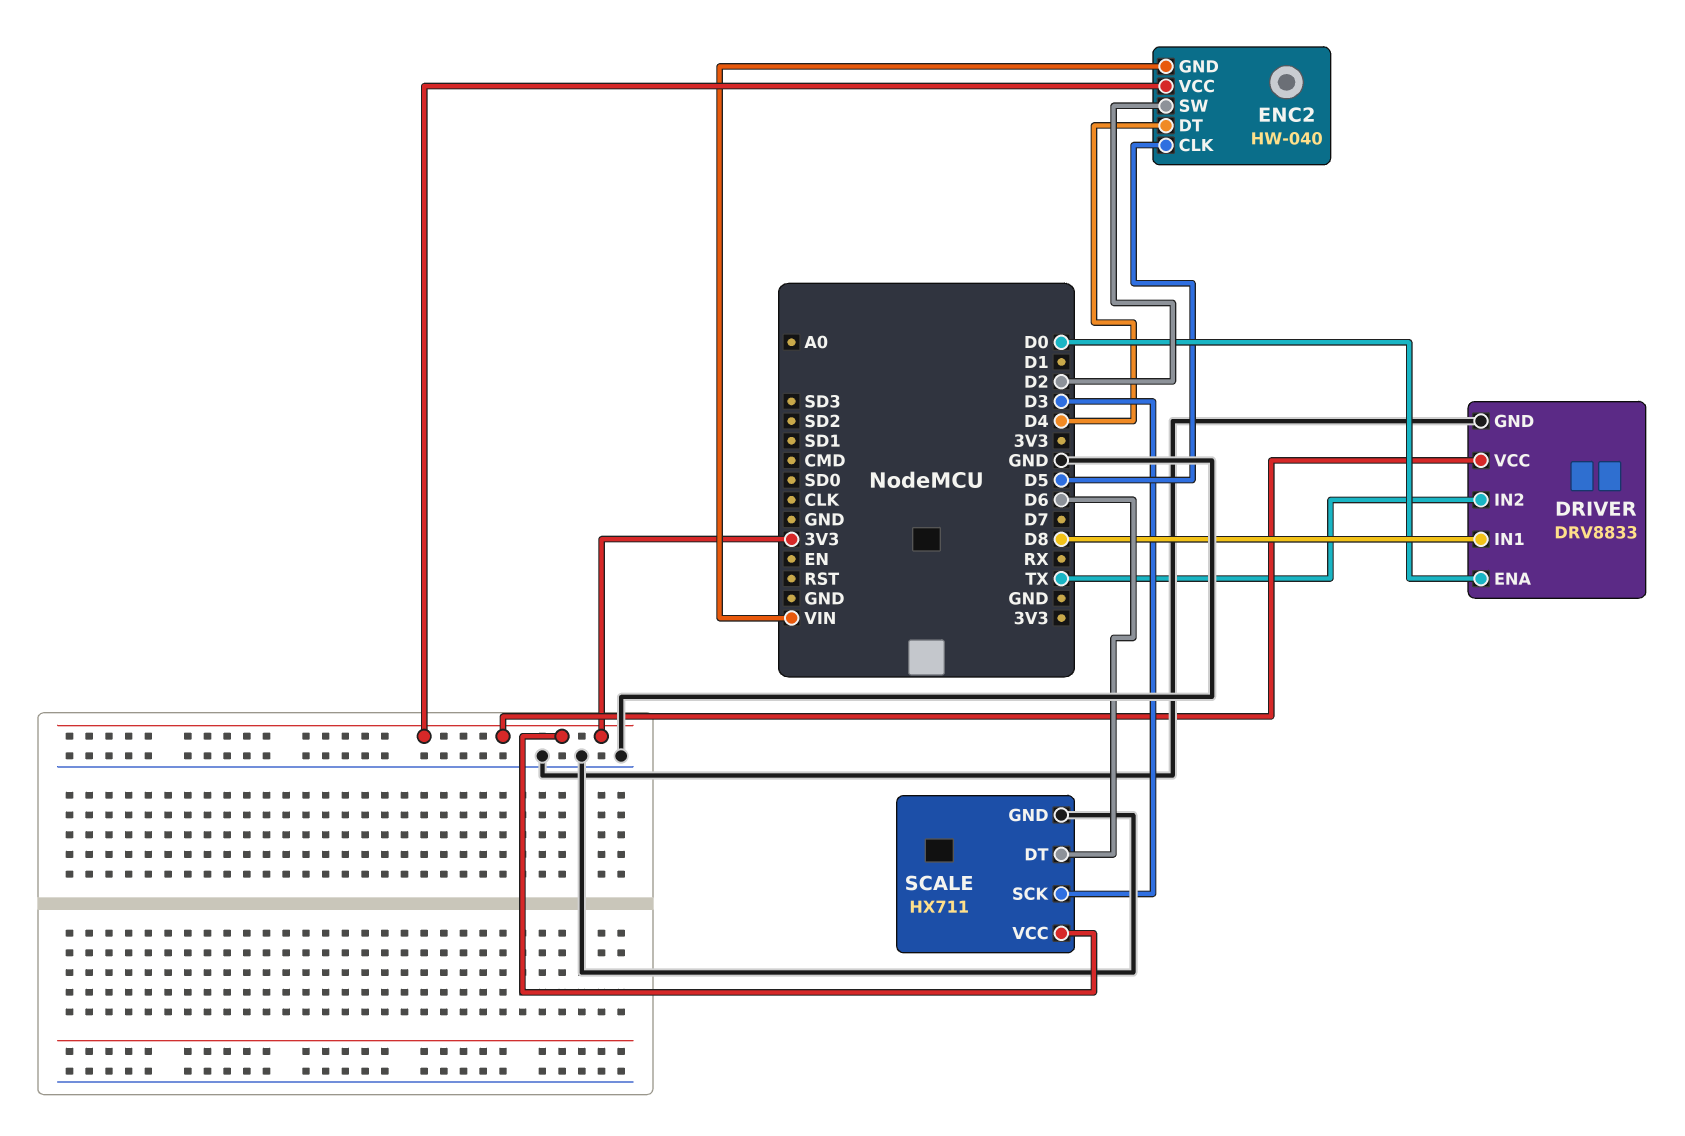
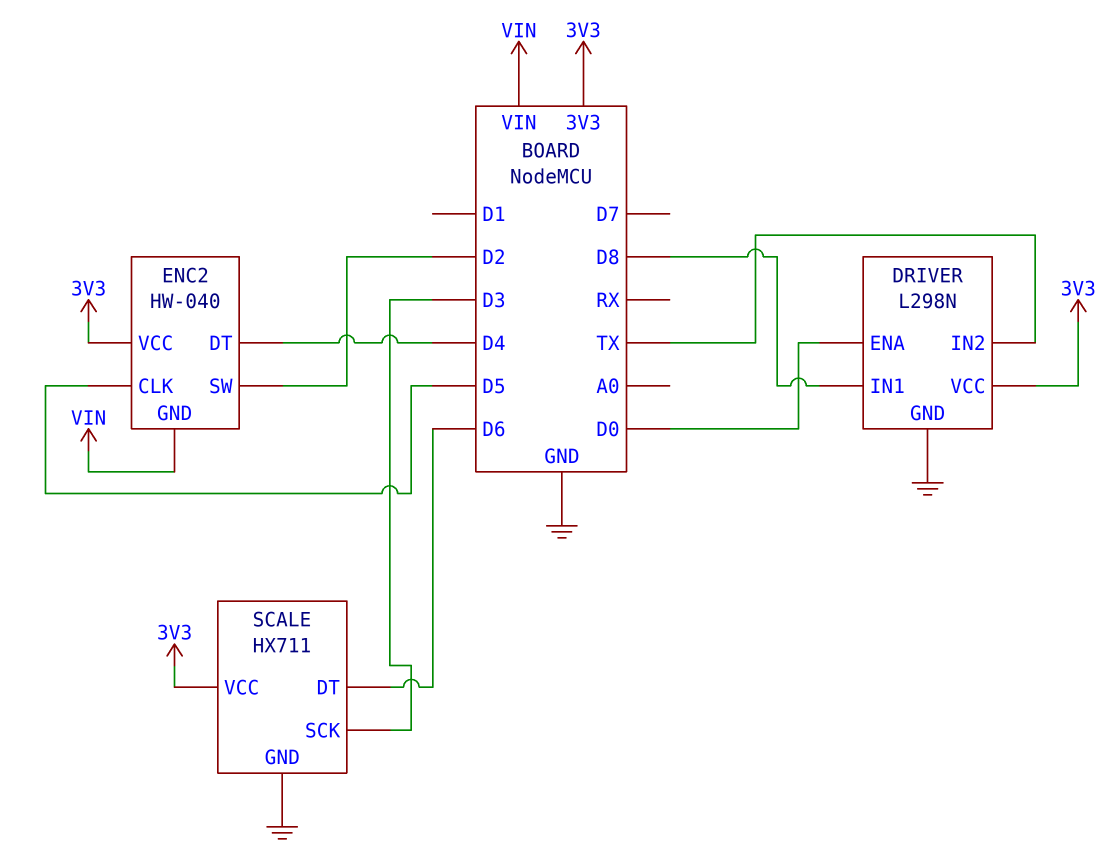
DRIVER: DRV8833 -> L298N

